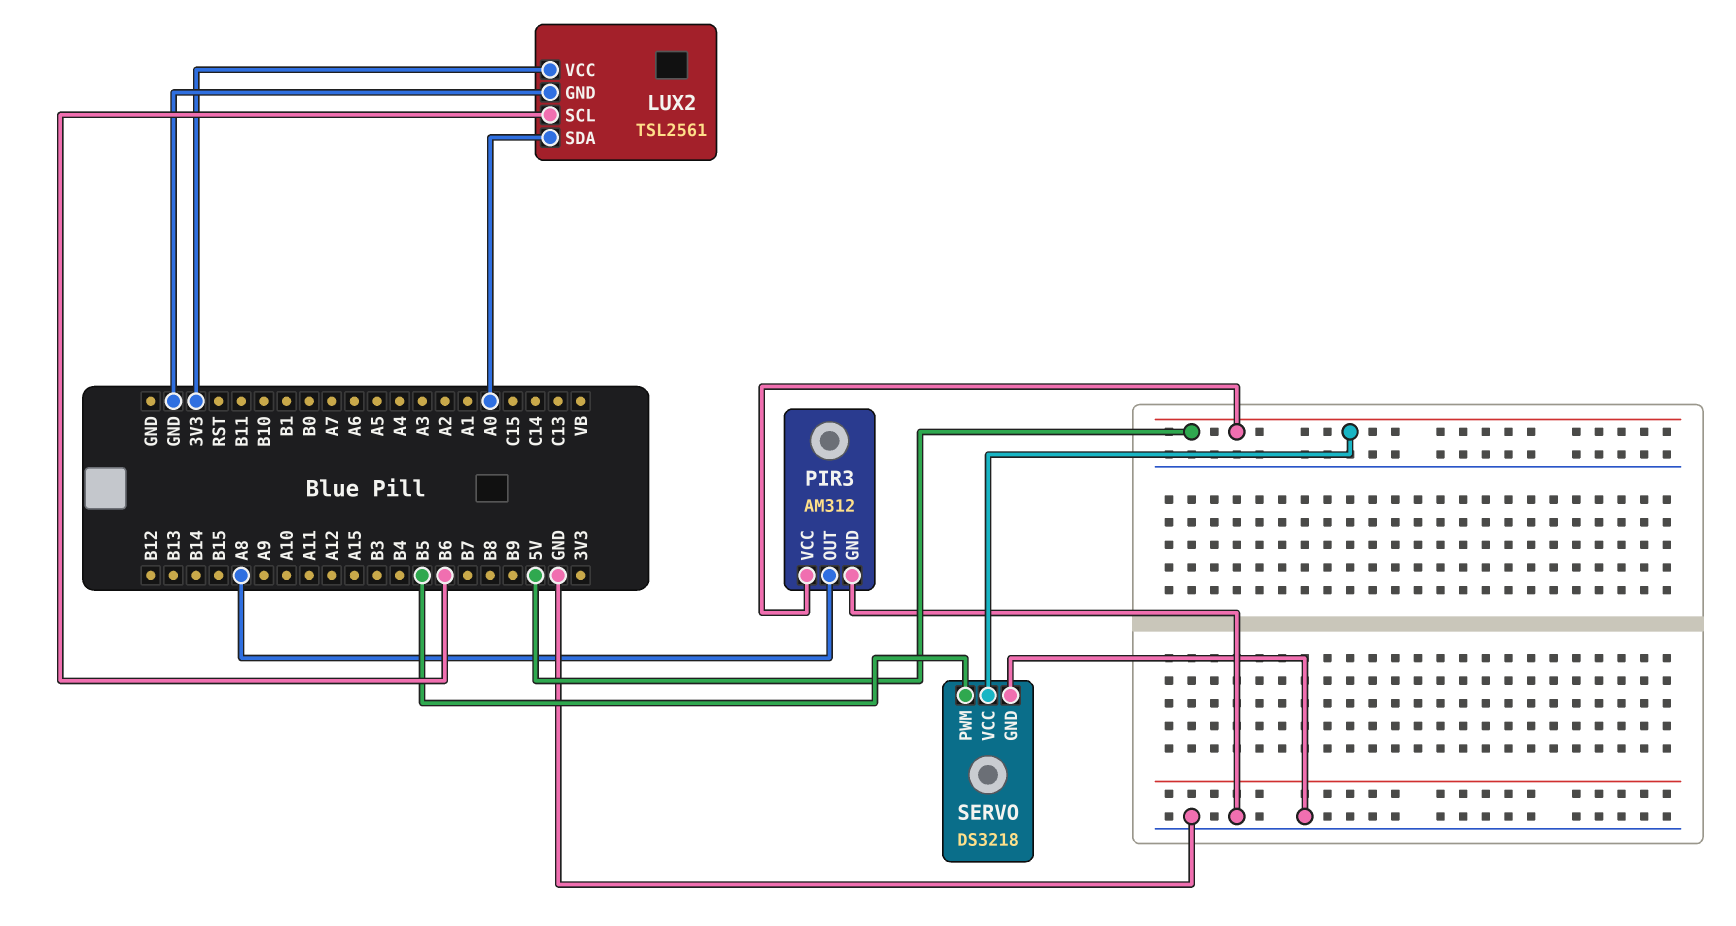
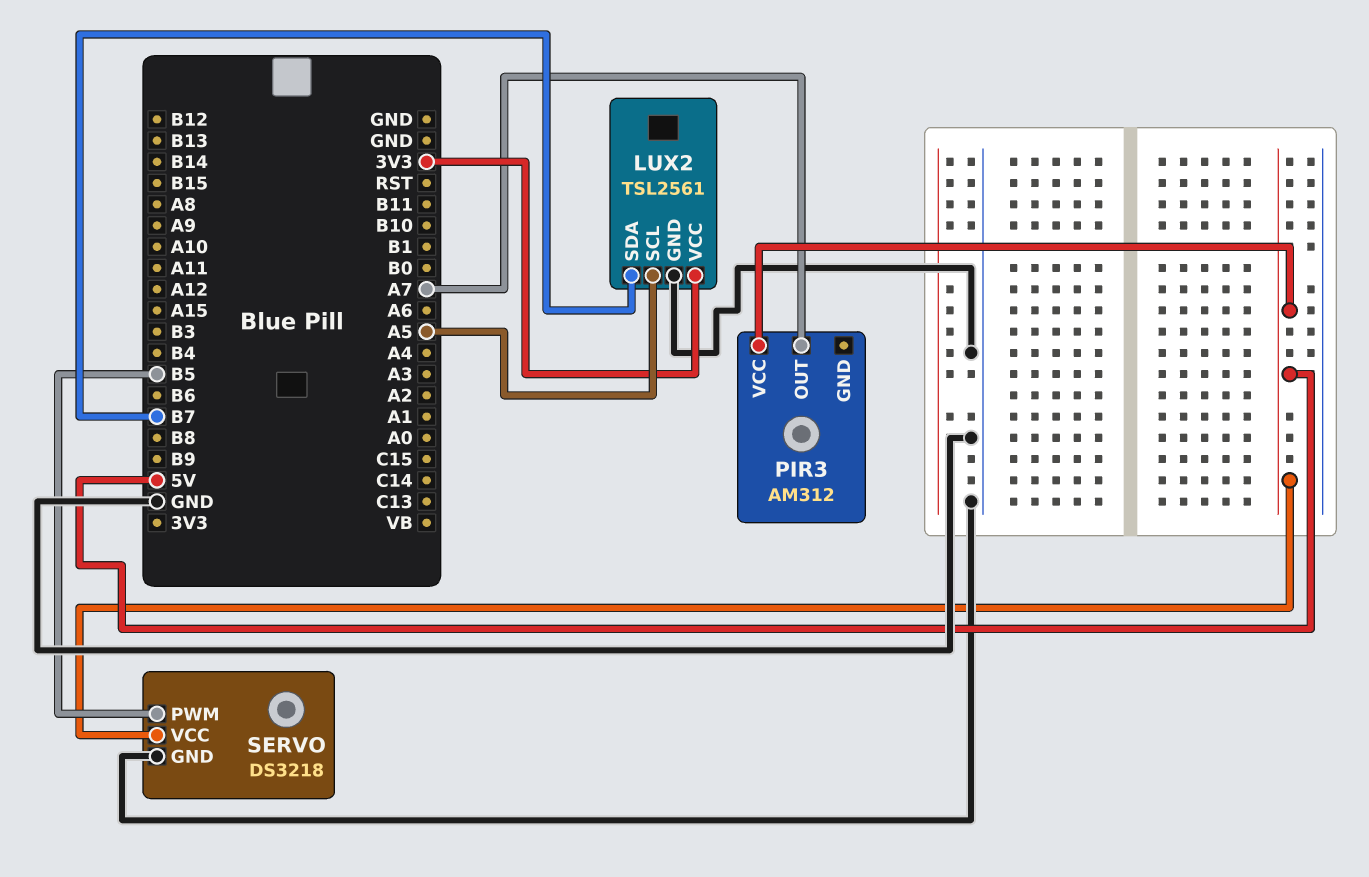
LUX2 pin SCL: B6 -> A5
LUX2 pin SDA: A0 -> B7
PIR3 pin GND: GND -> none
PIR3 pin OUT: A8 -> A7

